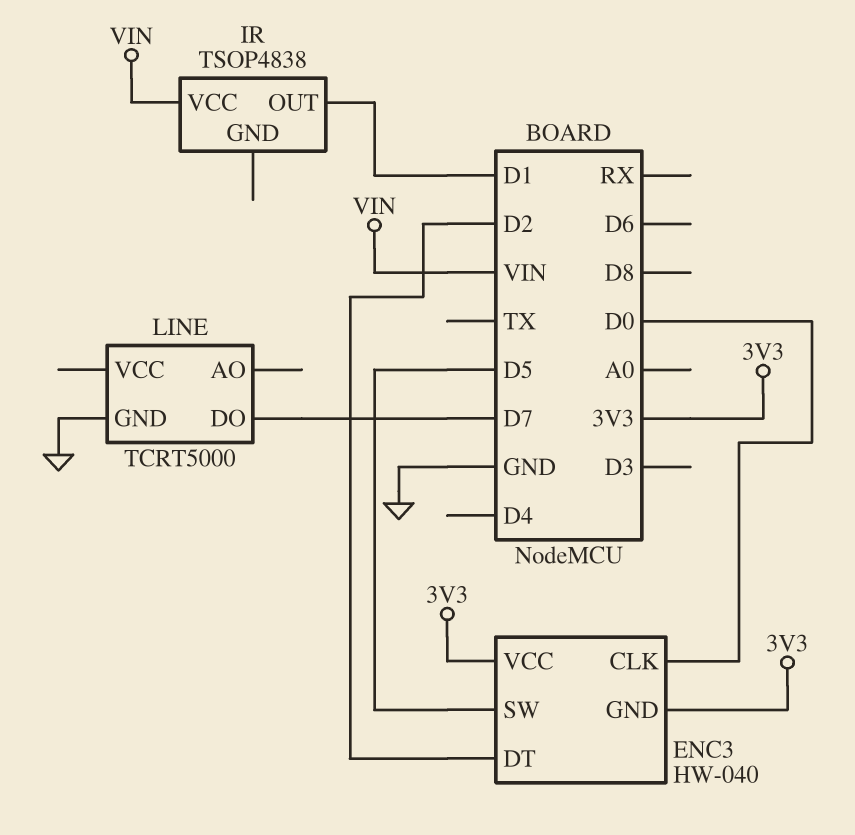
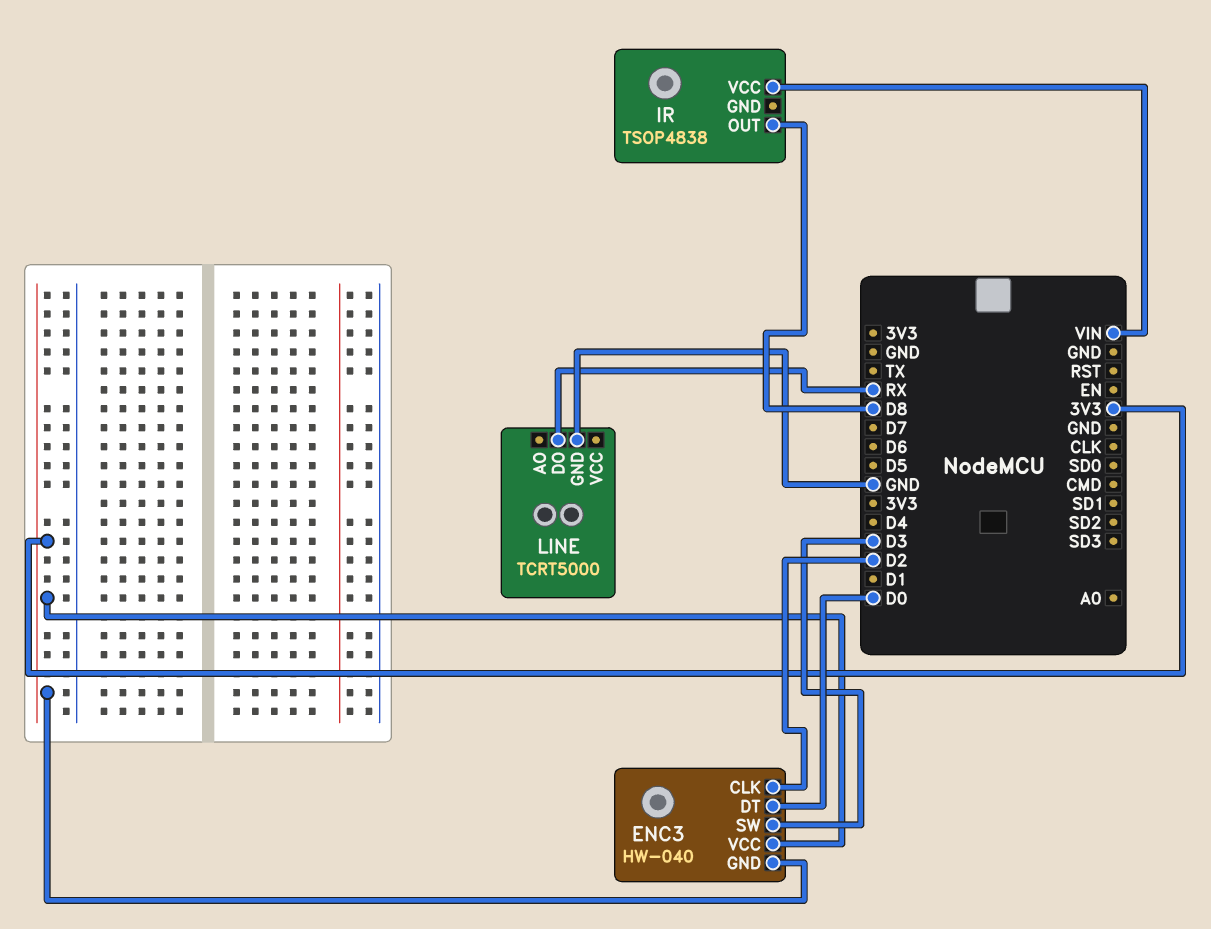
ENC3 pin CLK: D0 -> D2
ENC3 pin DT: D2 -> D0
ENC3 pin SW: D5 -> D3
IR pin OUT: D1 -> D8
LINE pin DO: D7 -> RX

